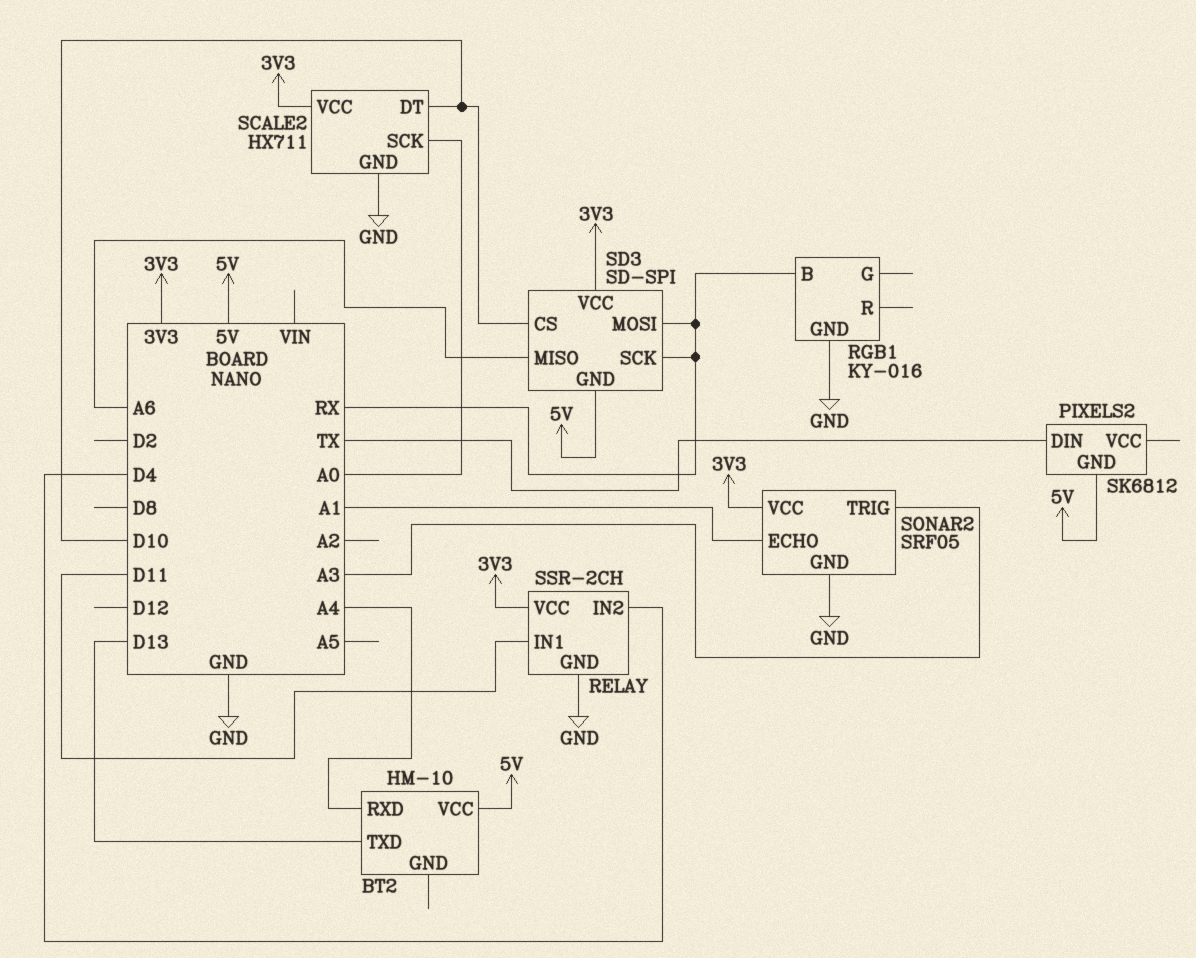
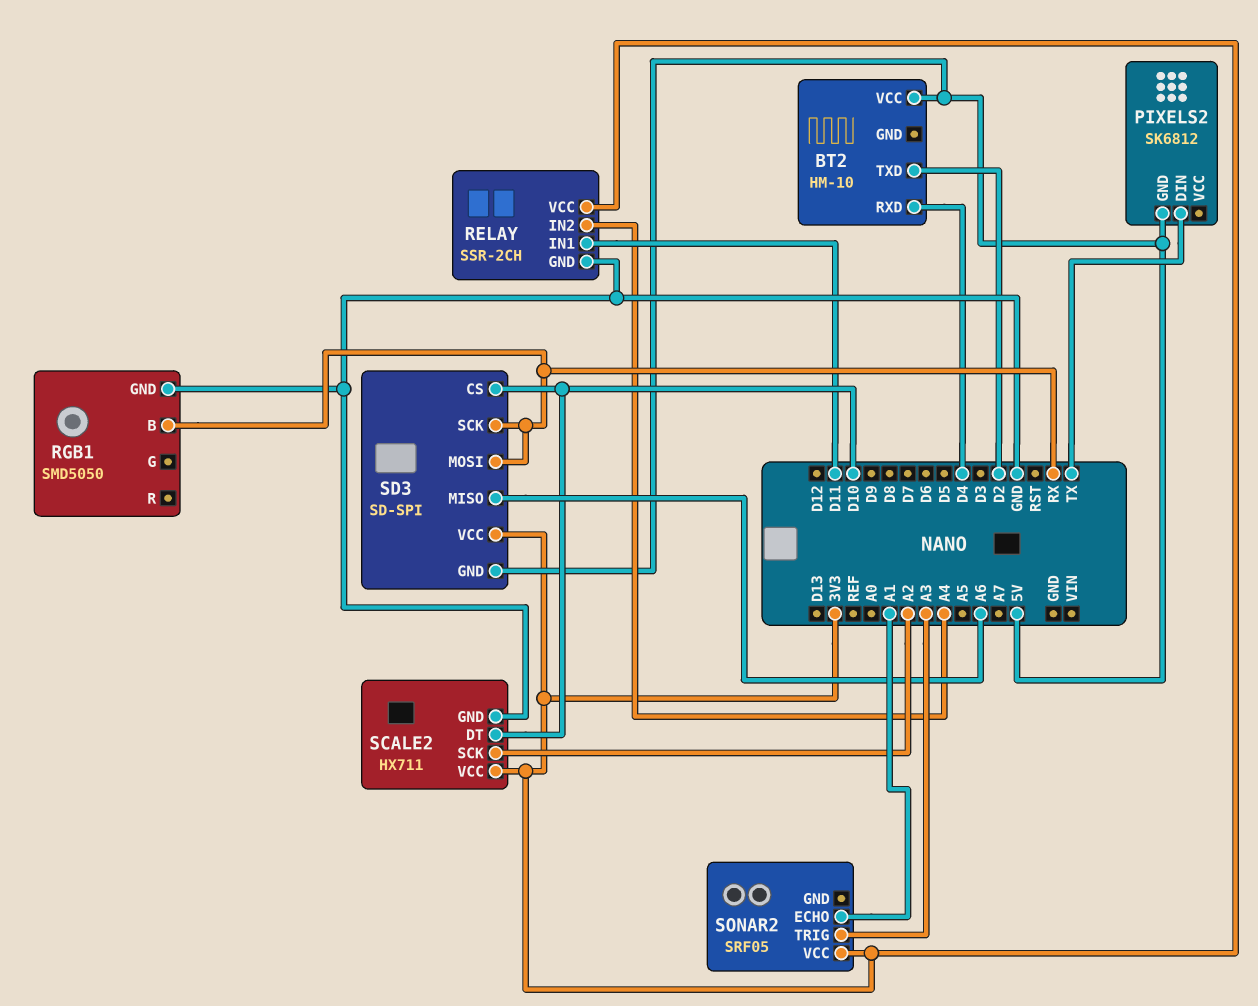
BT2 pin RXD: A4 -> D4
BT2 pin TXD: D13 -> D2
RELAY pin IN2: D4 -> A4
RGB1: KY-016 -> SMD5050
SCALE2 pin SCK: A0 -> A2
SONAR2 pin GND: GND -> none

